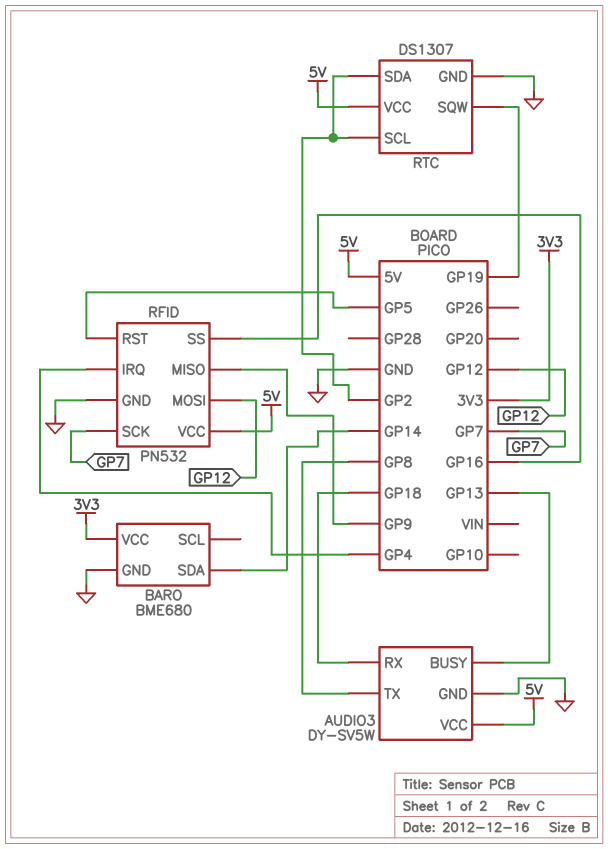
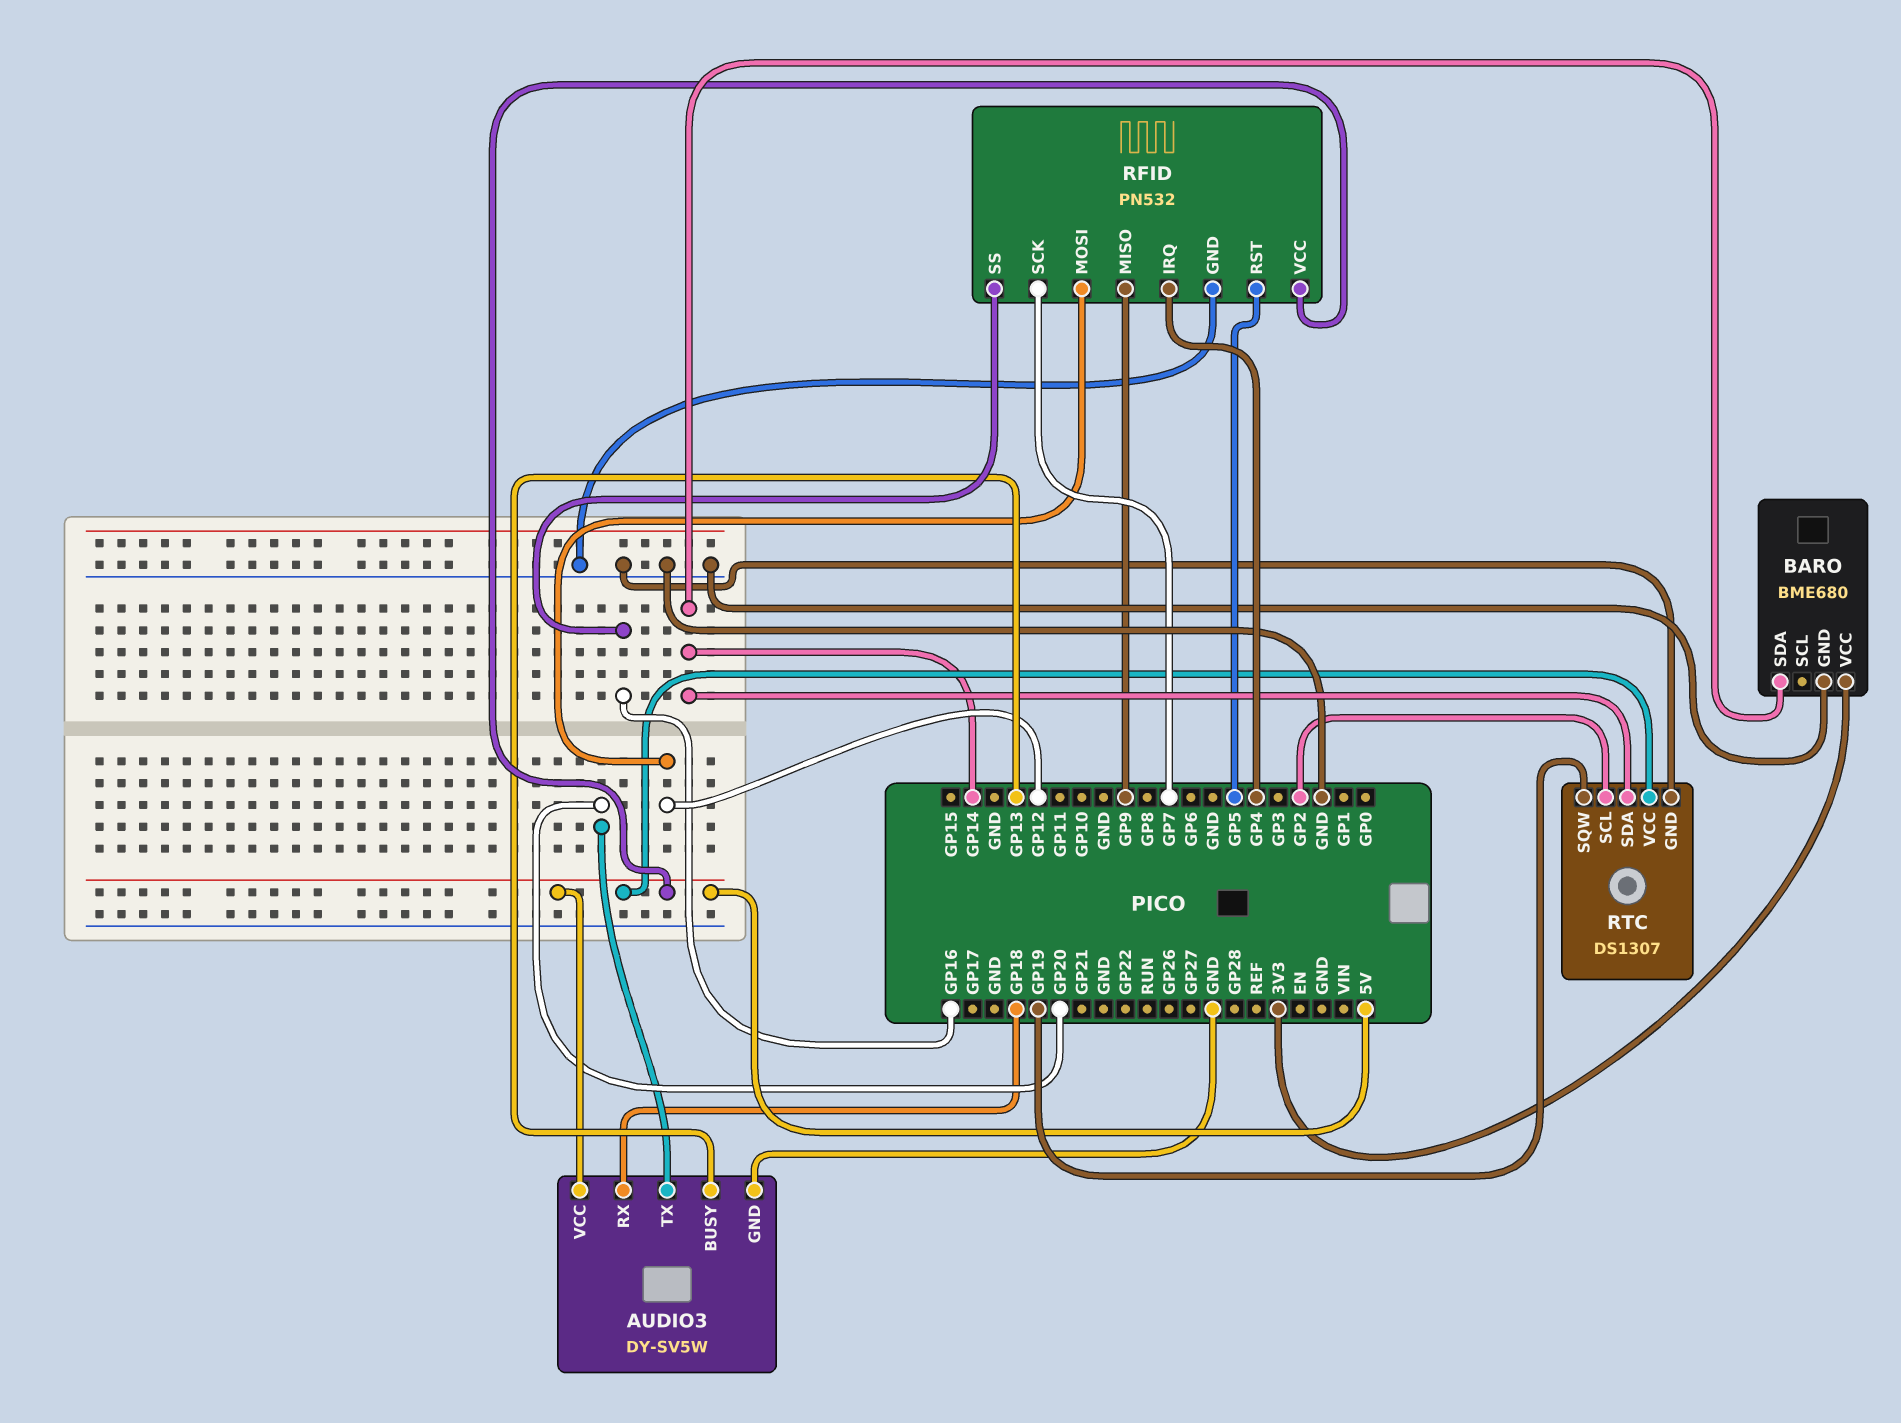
AUDIO3 pin TX: GP8 -> GP20
RTC pin SDA: GP2 -> GP14

